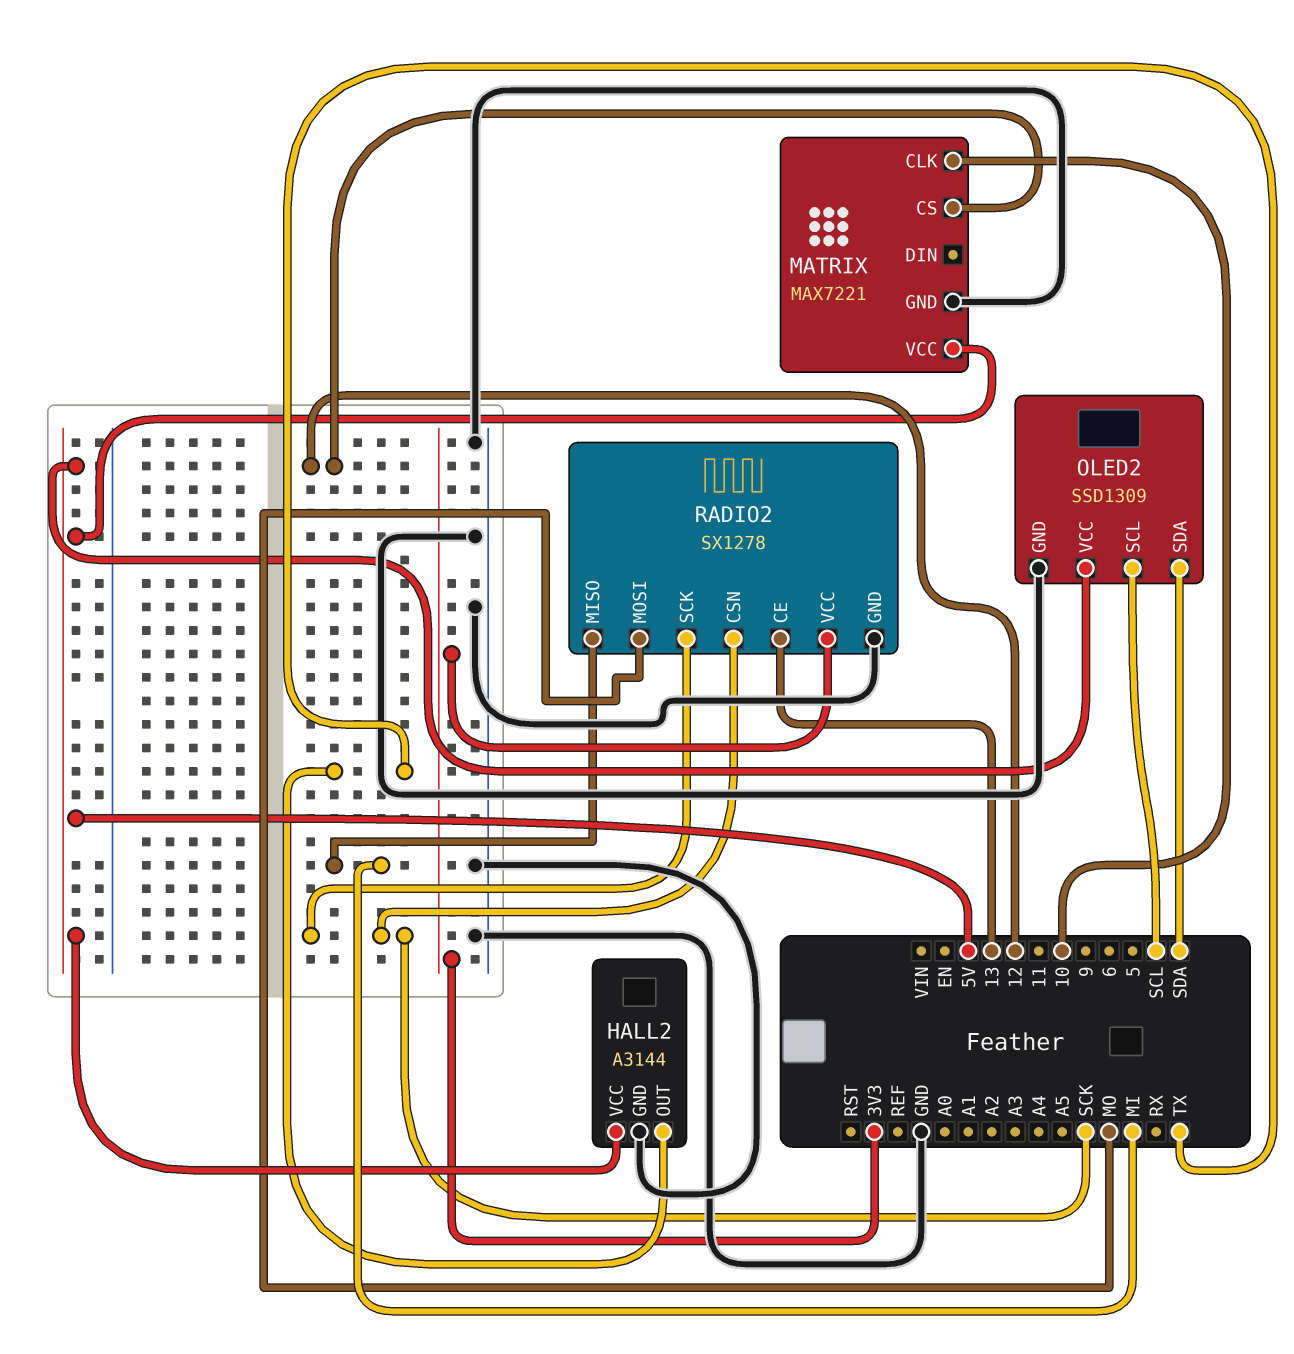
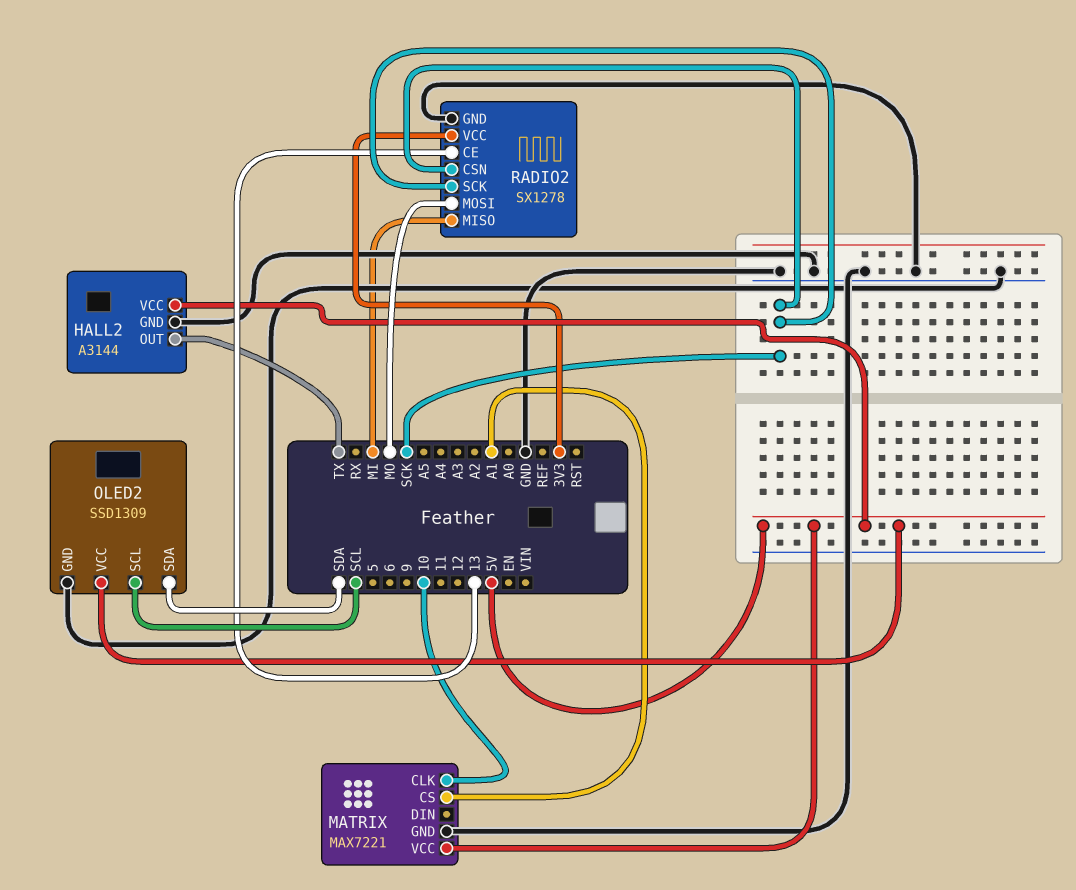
MATRIX pin CS: 12 -> A1

